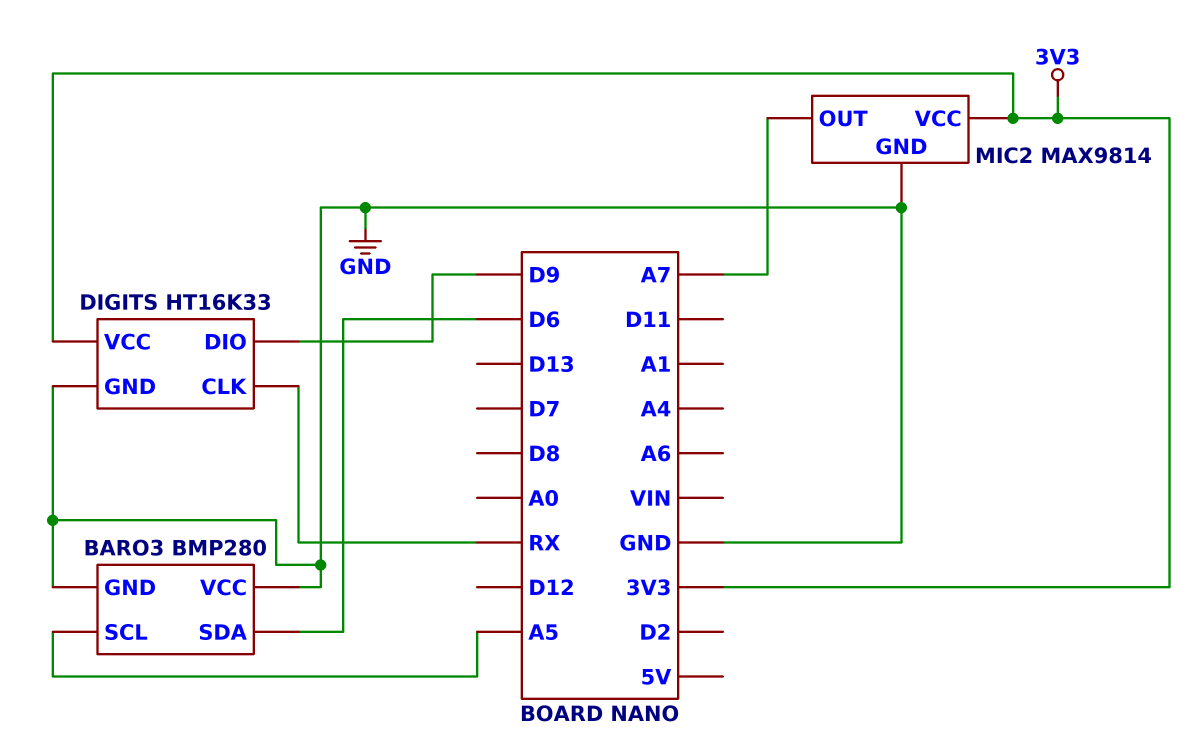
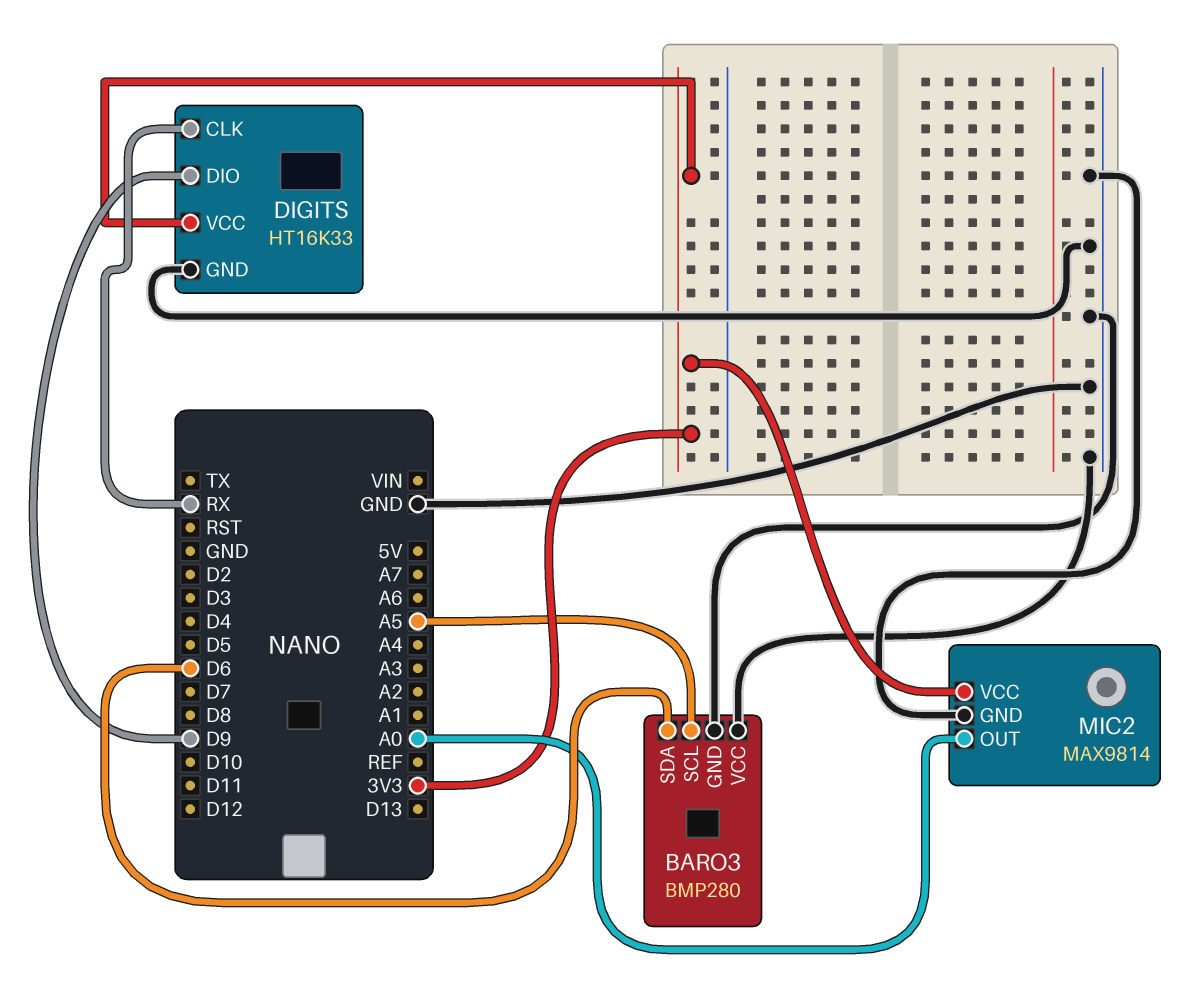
MIC2 pin OUT: A7 -> A0

